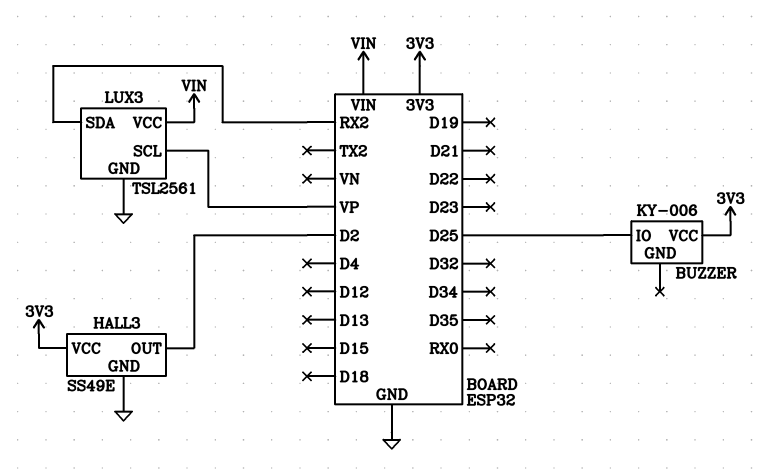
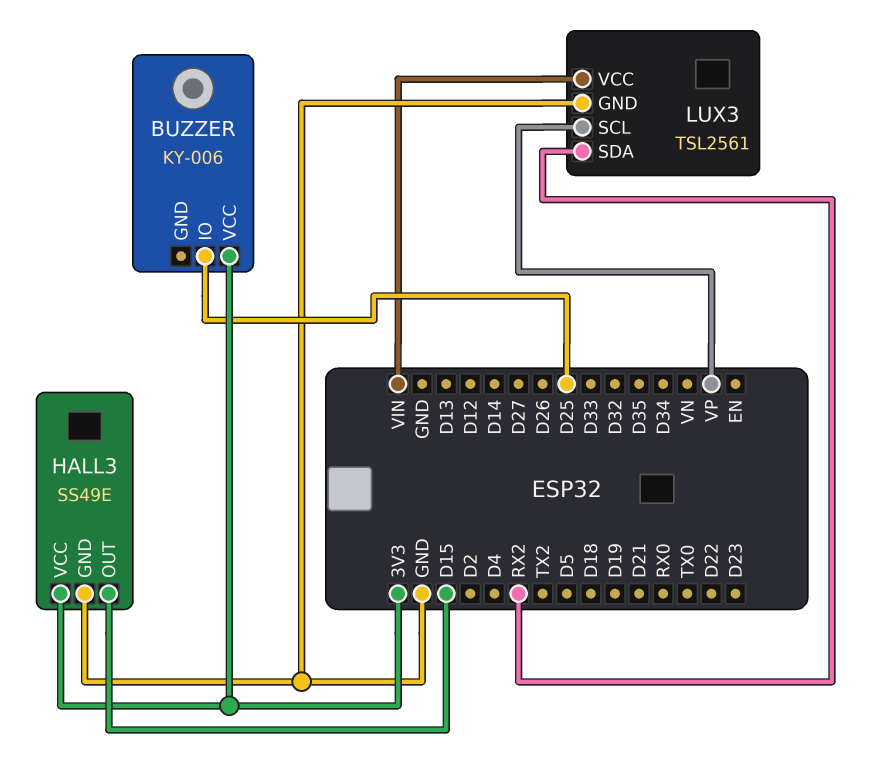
HALL3 pin OUT: D2 -> D15

